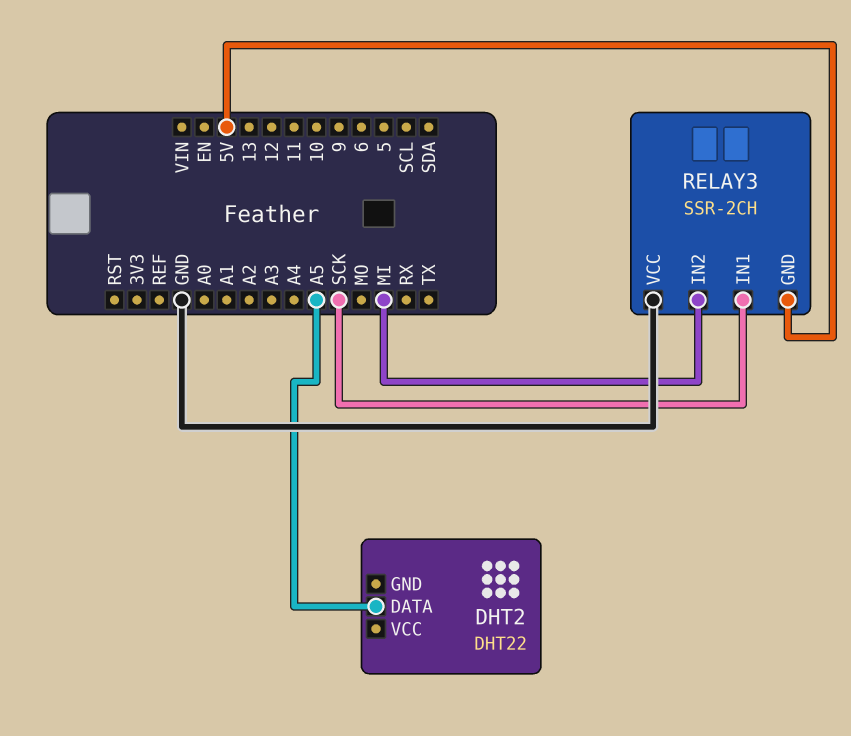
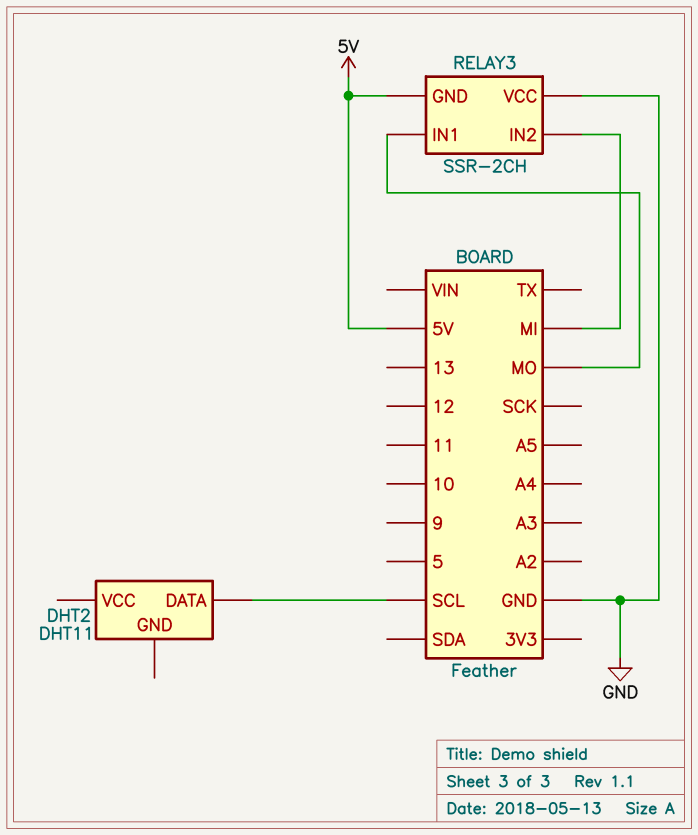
DHT2: DHT22 -> DHT11
DHT2 pin DATA: A5 -> SCL
RELAY3 pin IN1: SCK -> MO

